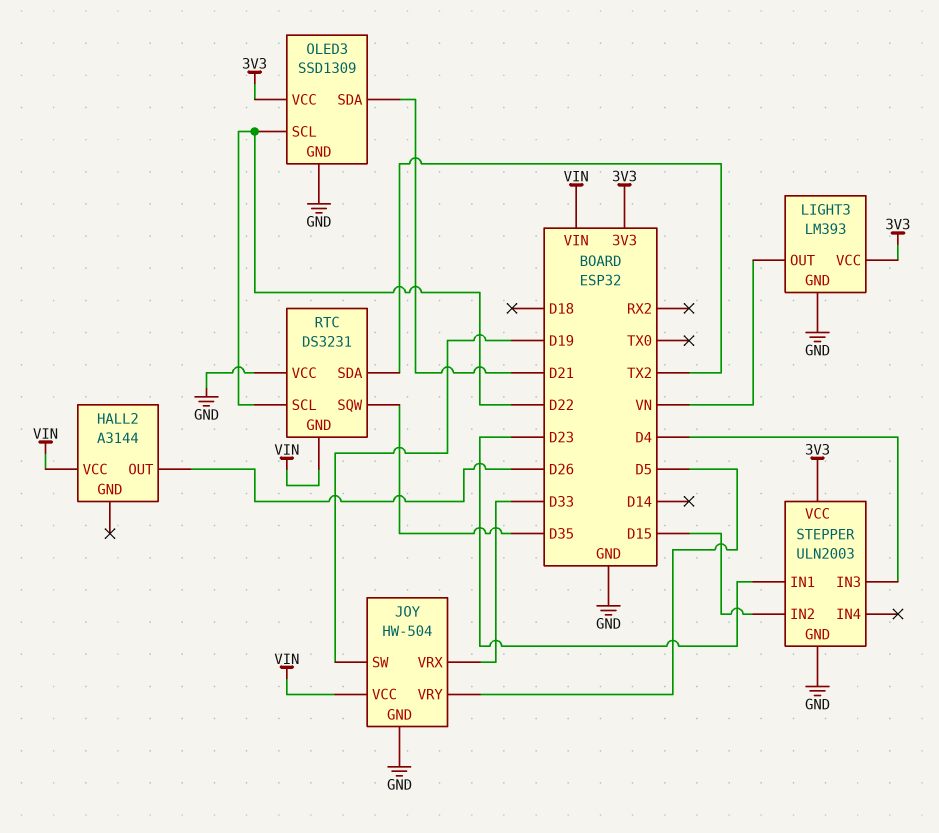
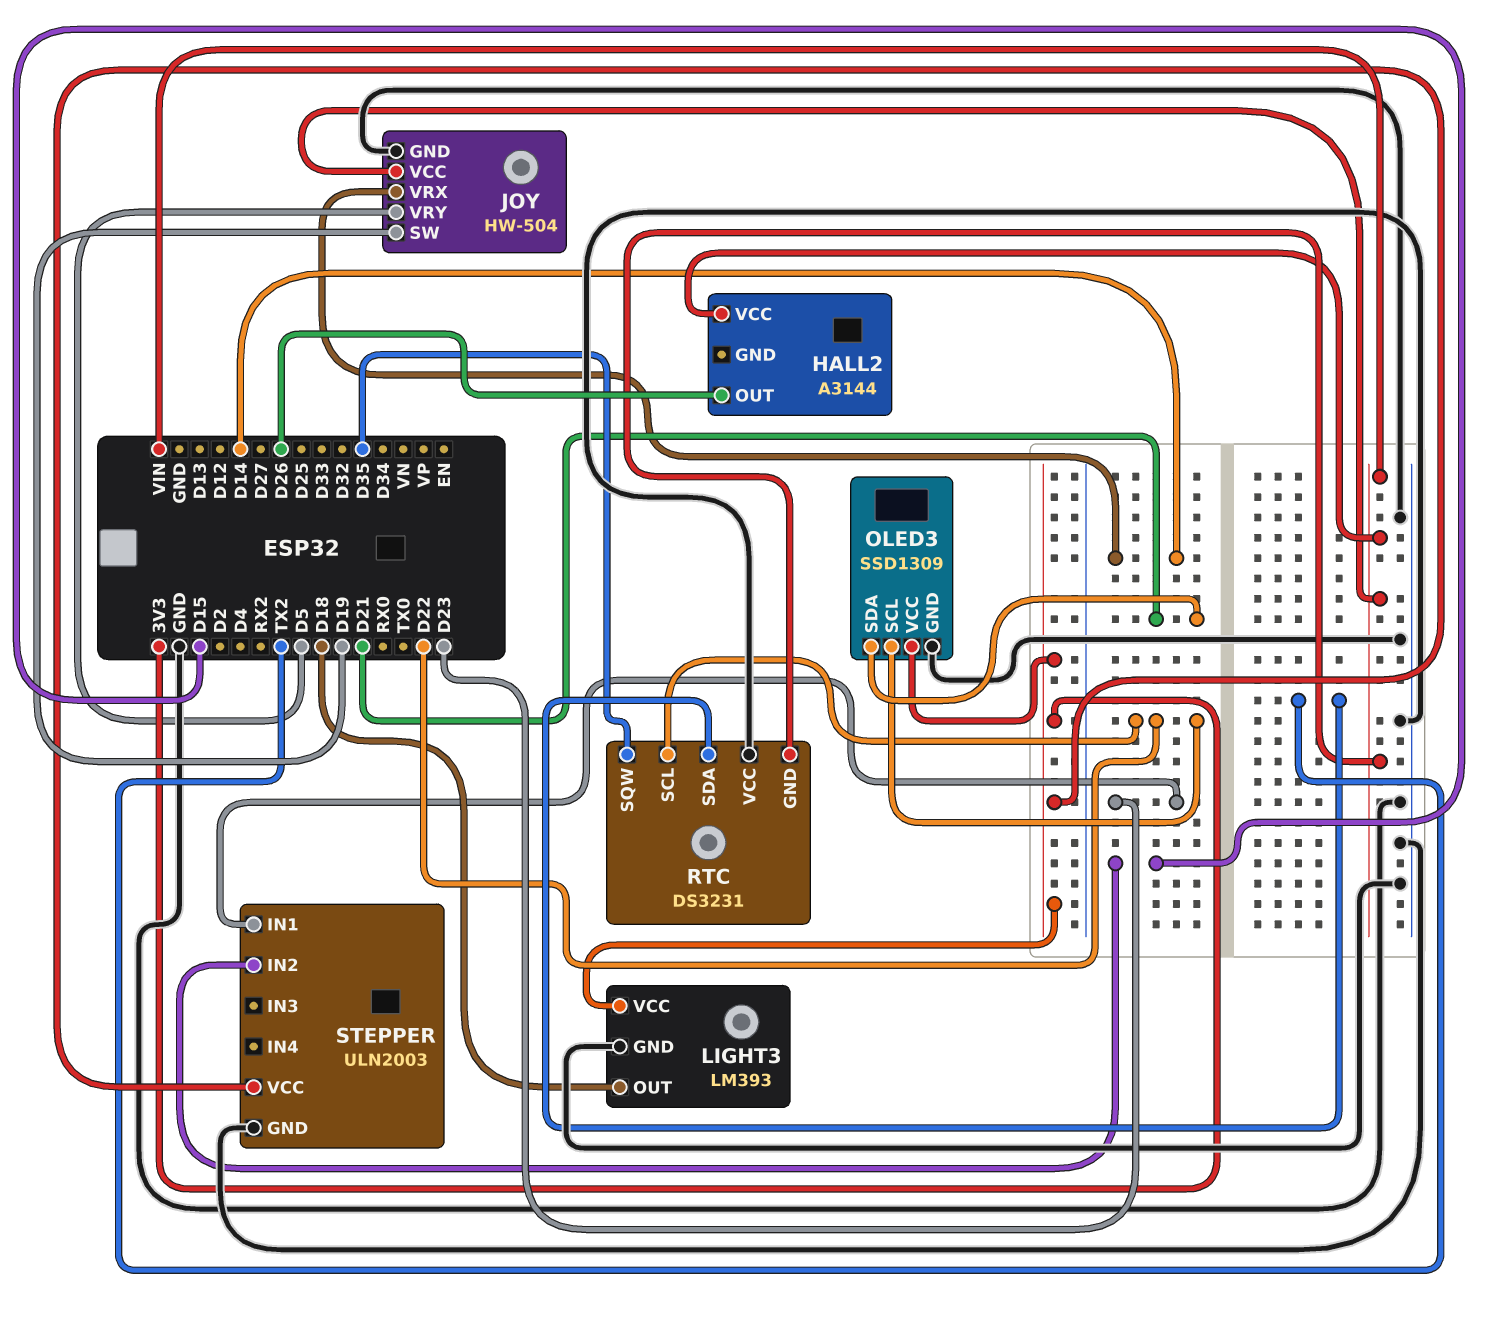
JOY pin VRX: D33 -> D14
LIGHT3 pin OUT: VN -> D18
STEPPER pin IN3: D4 -> none

